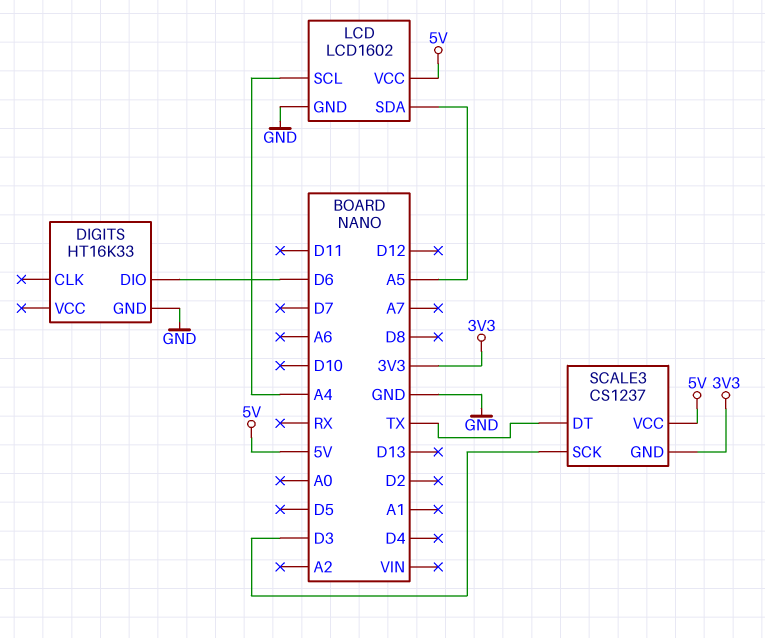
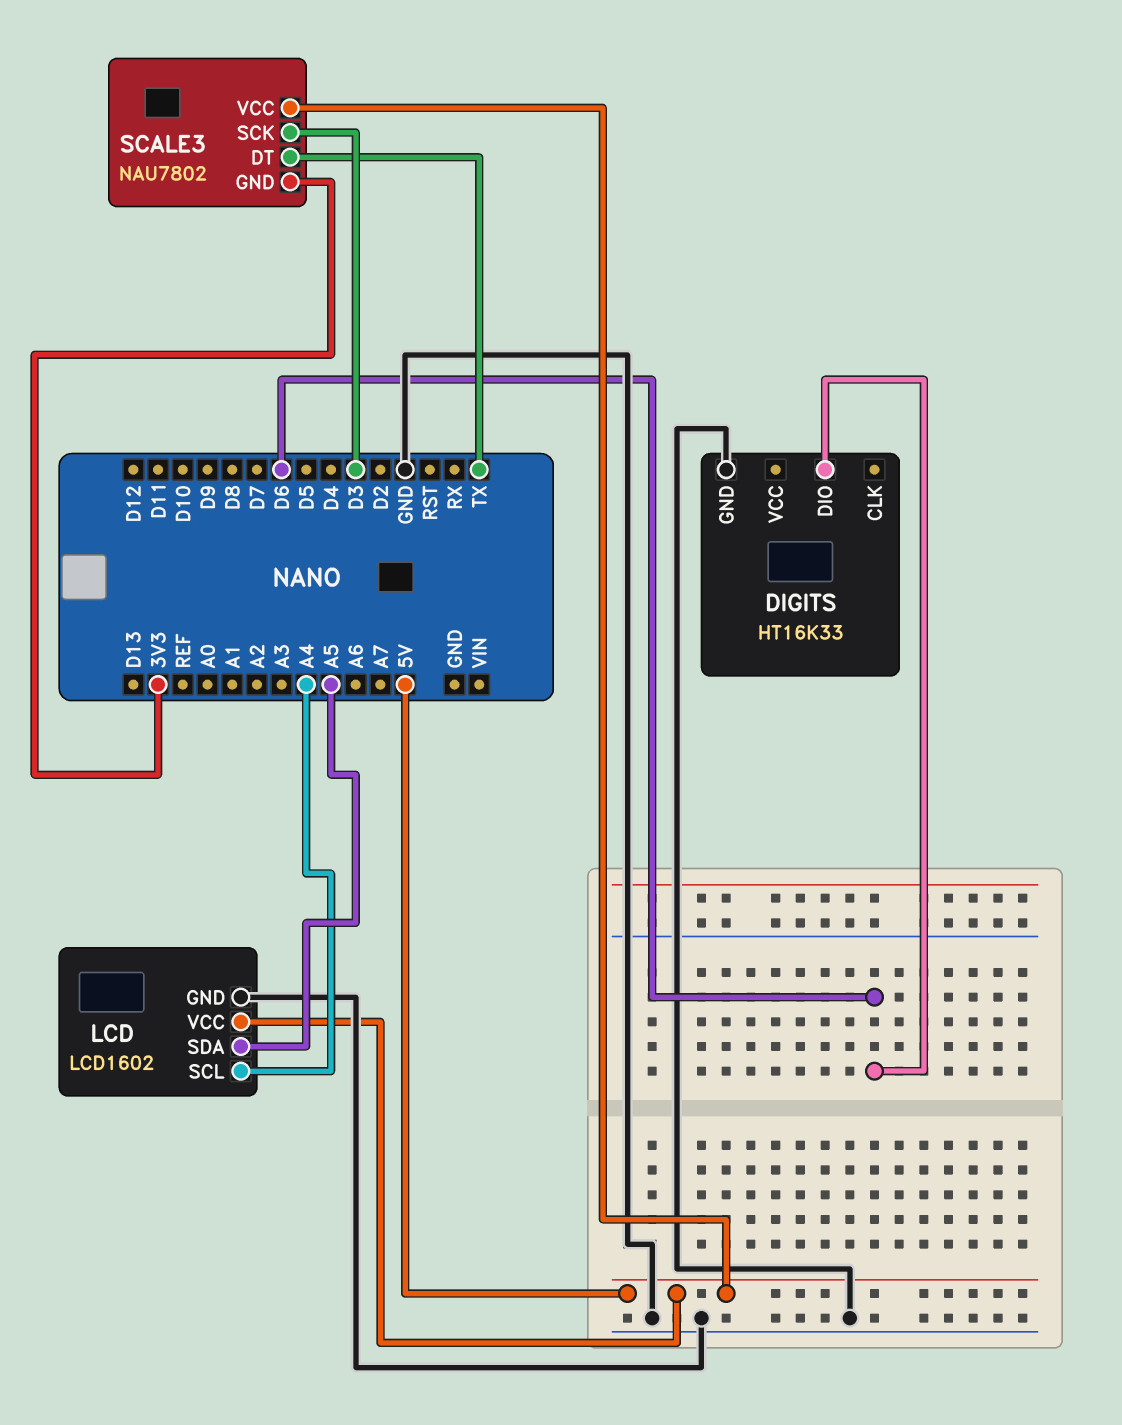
SCALE3: CS1237 -> NAU7802

